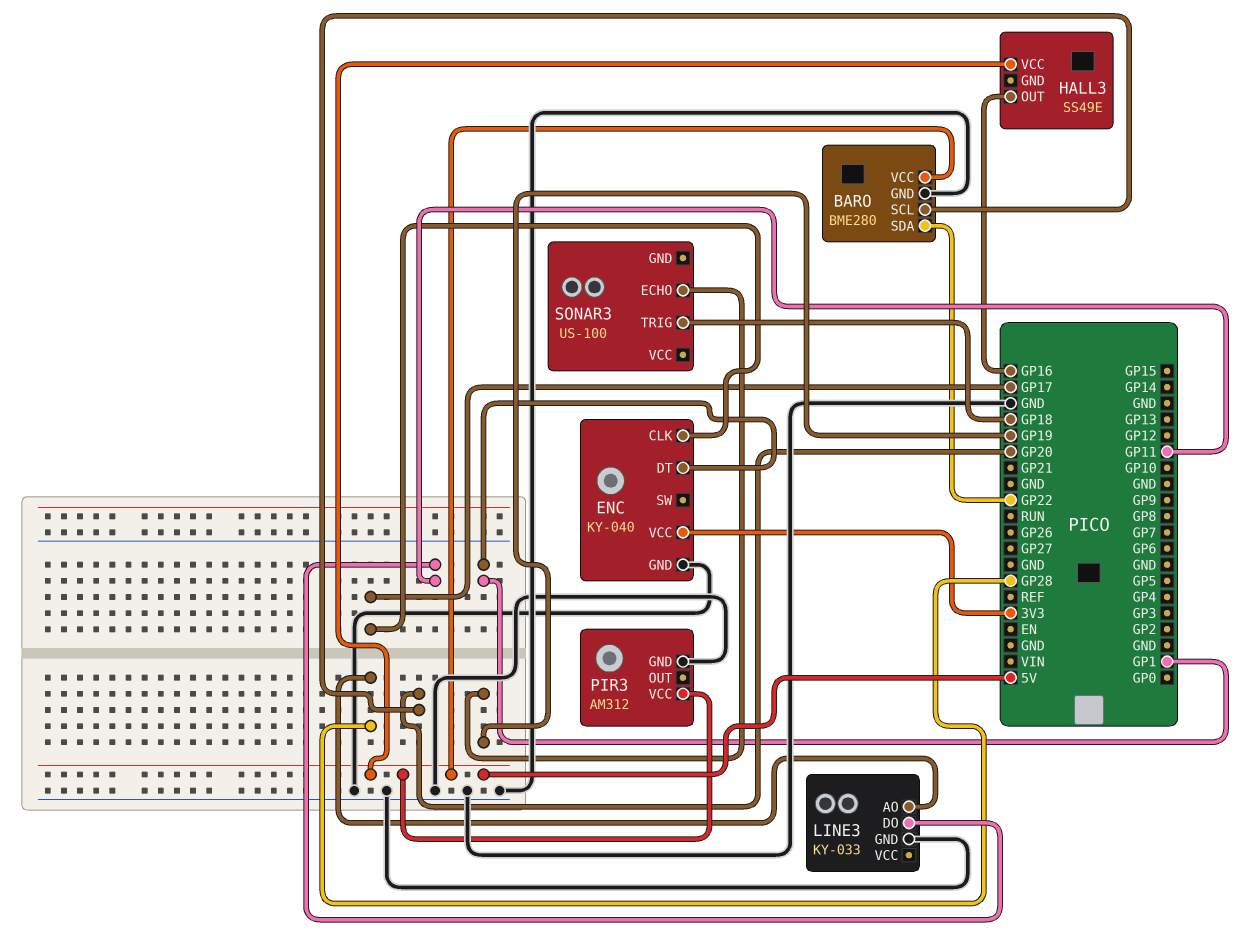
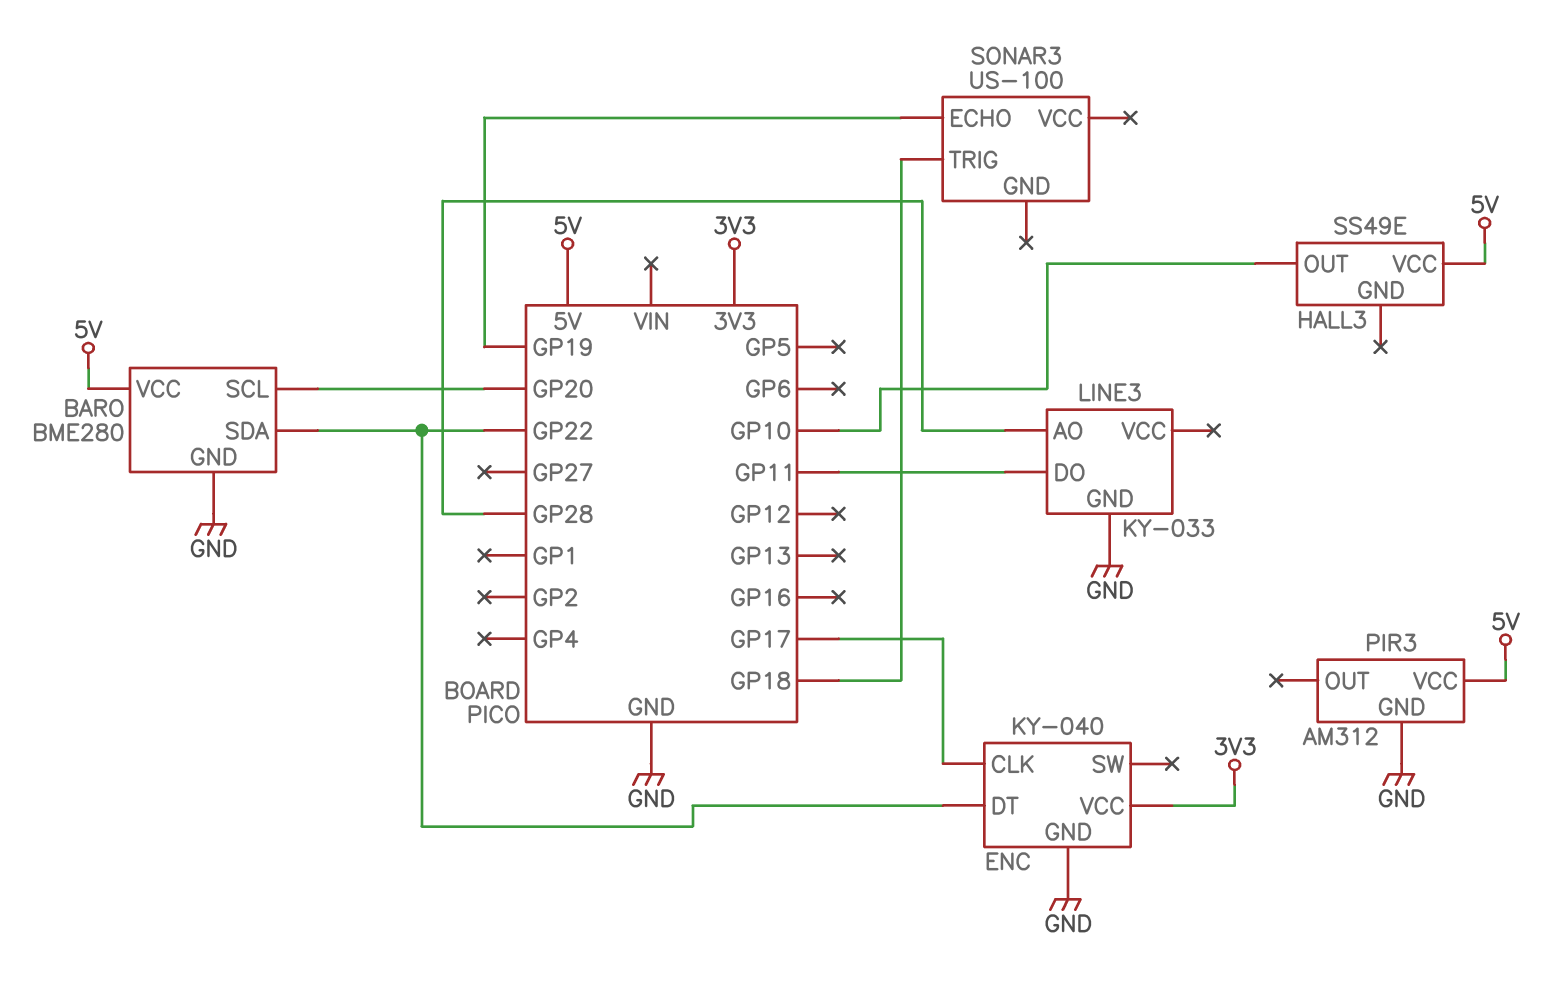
ENC pin DT: GP1 -> GP22
HALL3 pin OUT: GP16 -> GP10

